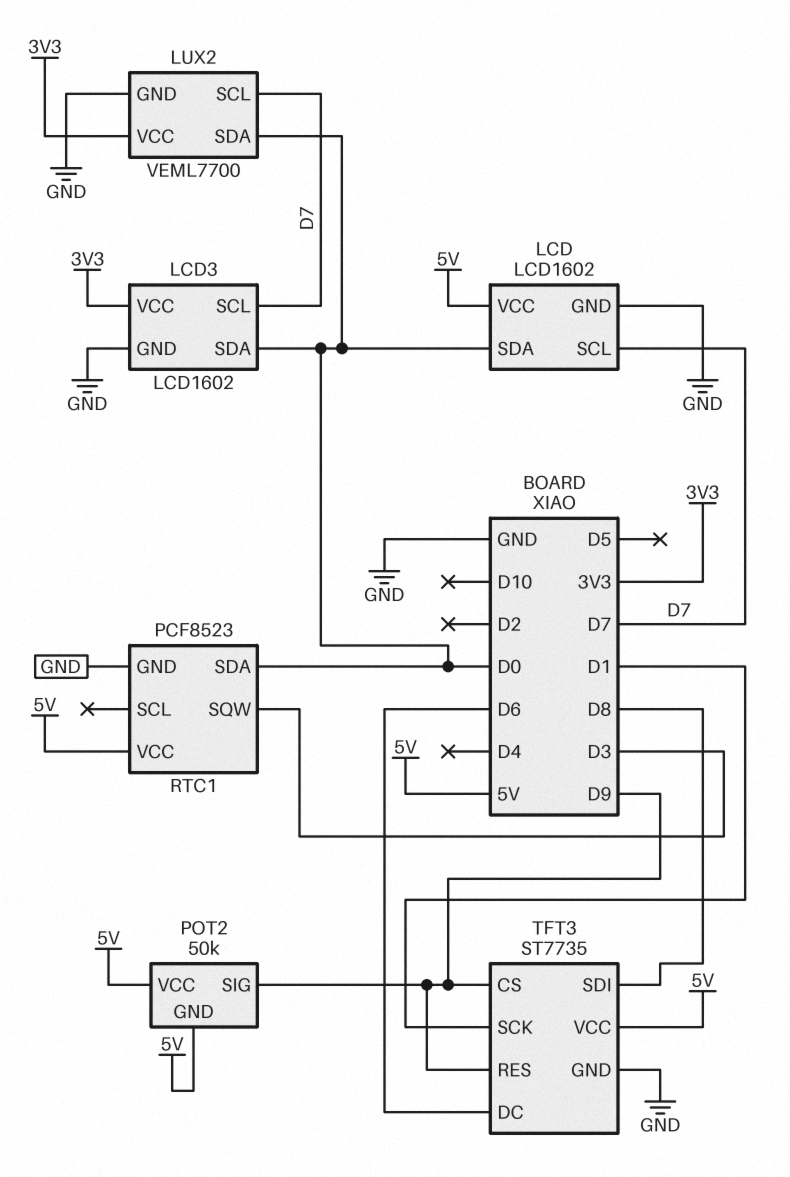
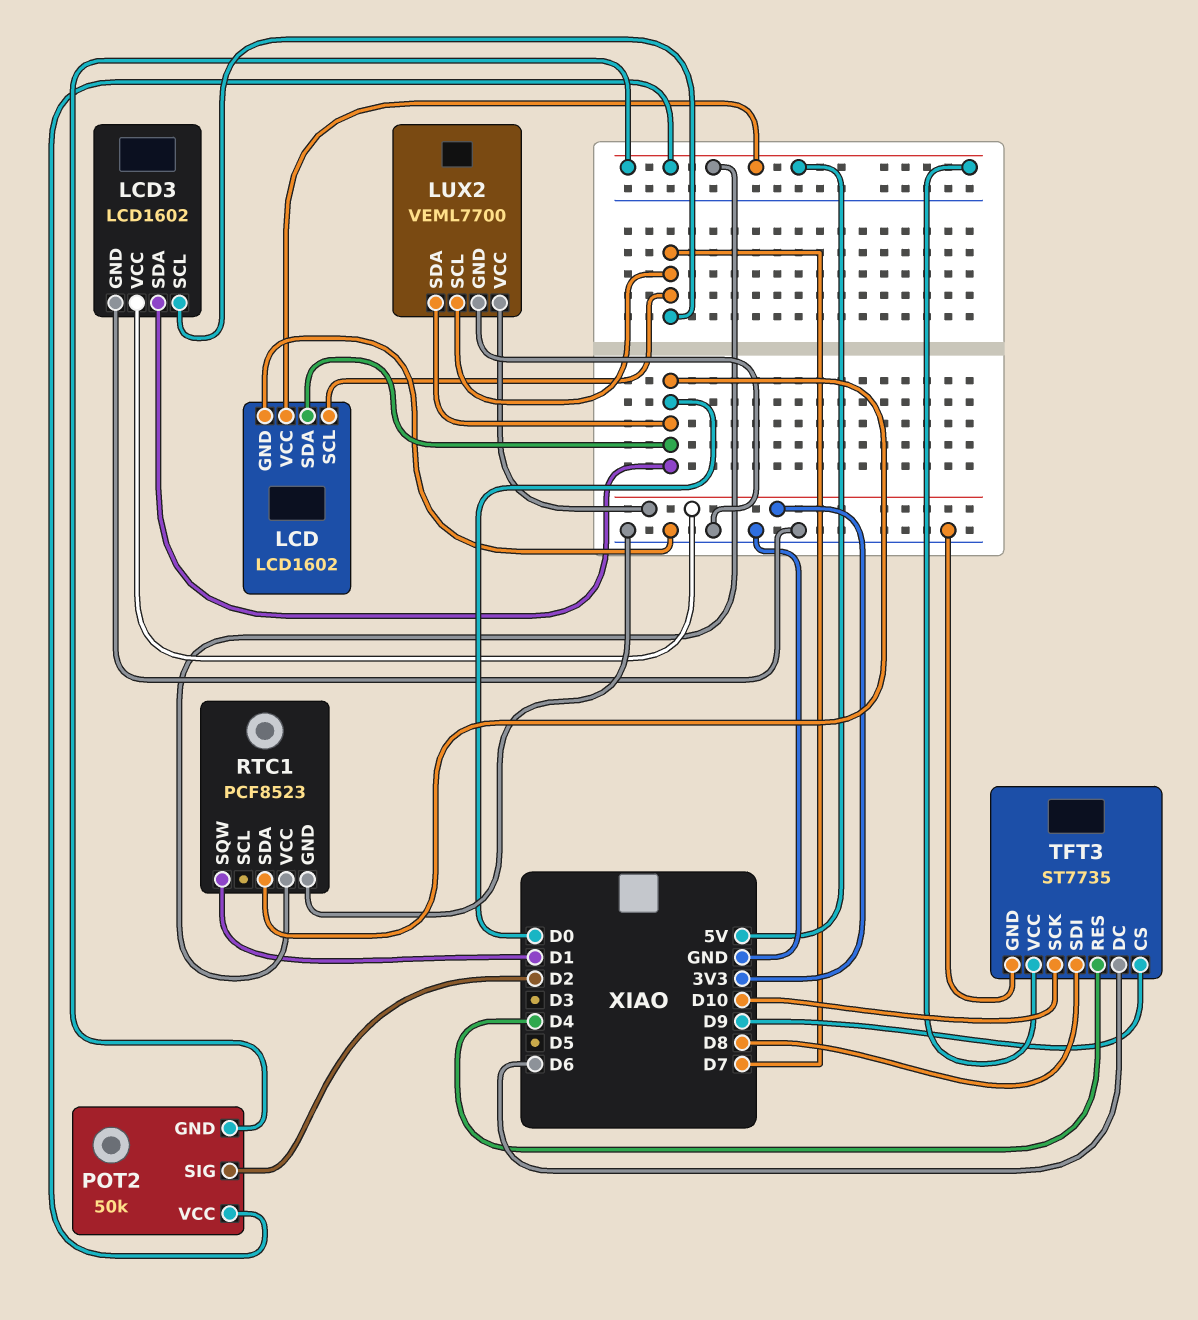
POT2 pin SIG: D9 -> D2
RTC1 pin SQW: D3 -> D1
TFT3 pin RES: D9 -> D4
TFT3 pin SCK: D1 -> D10

